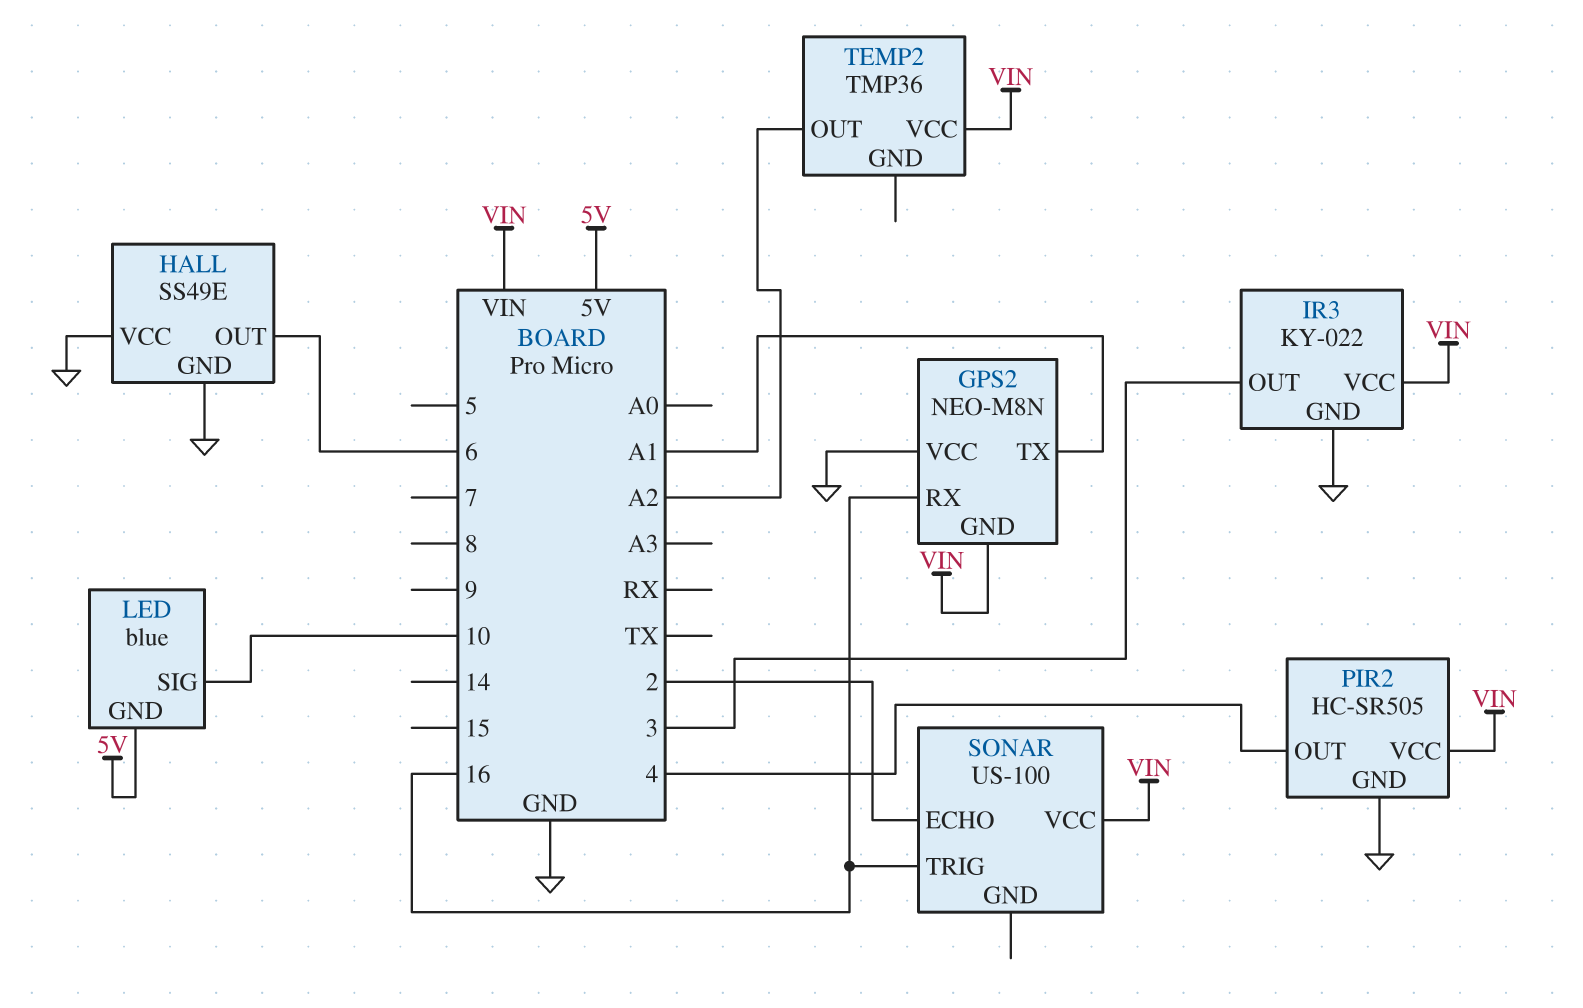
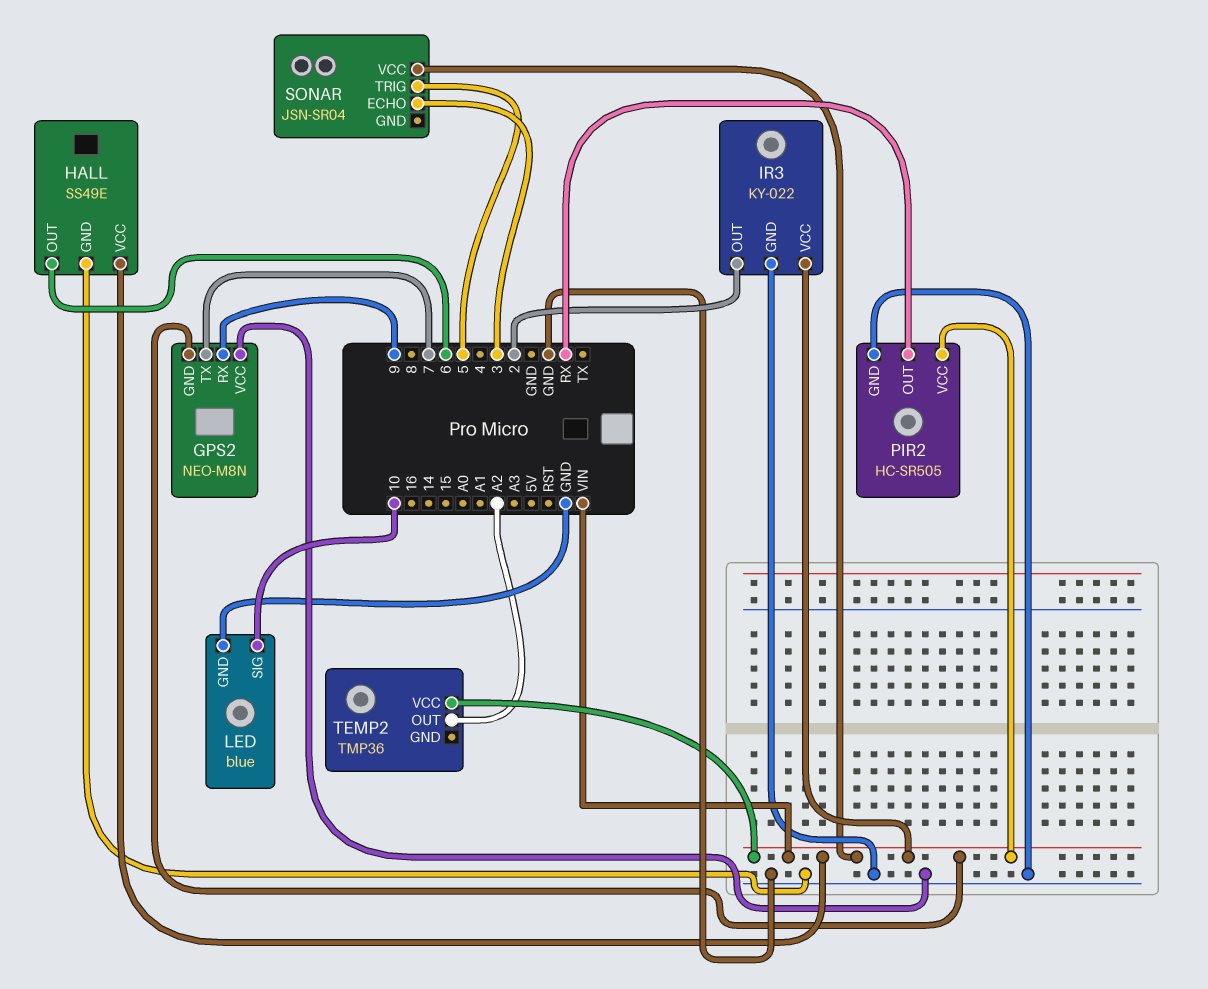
GPS2 pin RX: 16 -> 9
GPS2 pin TX: A1 -> 7
HALL pin VCC: GND -> VIN
IR3 pin OUT: 3 -> 2
LED pin GND: 5V -> GND
PIR2 pin OUT: 4 -> RX
SONAR: US-100 -> JSN-SR04
SONAR pin ECHO: 2 -> 3
SONAR pin TRIG: 16 -> 5

